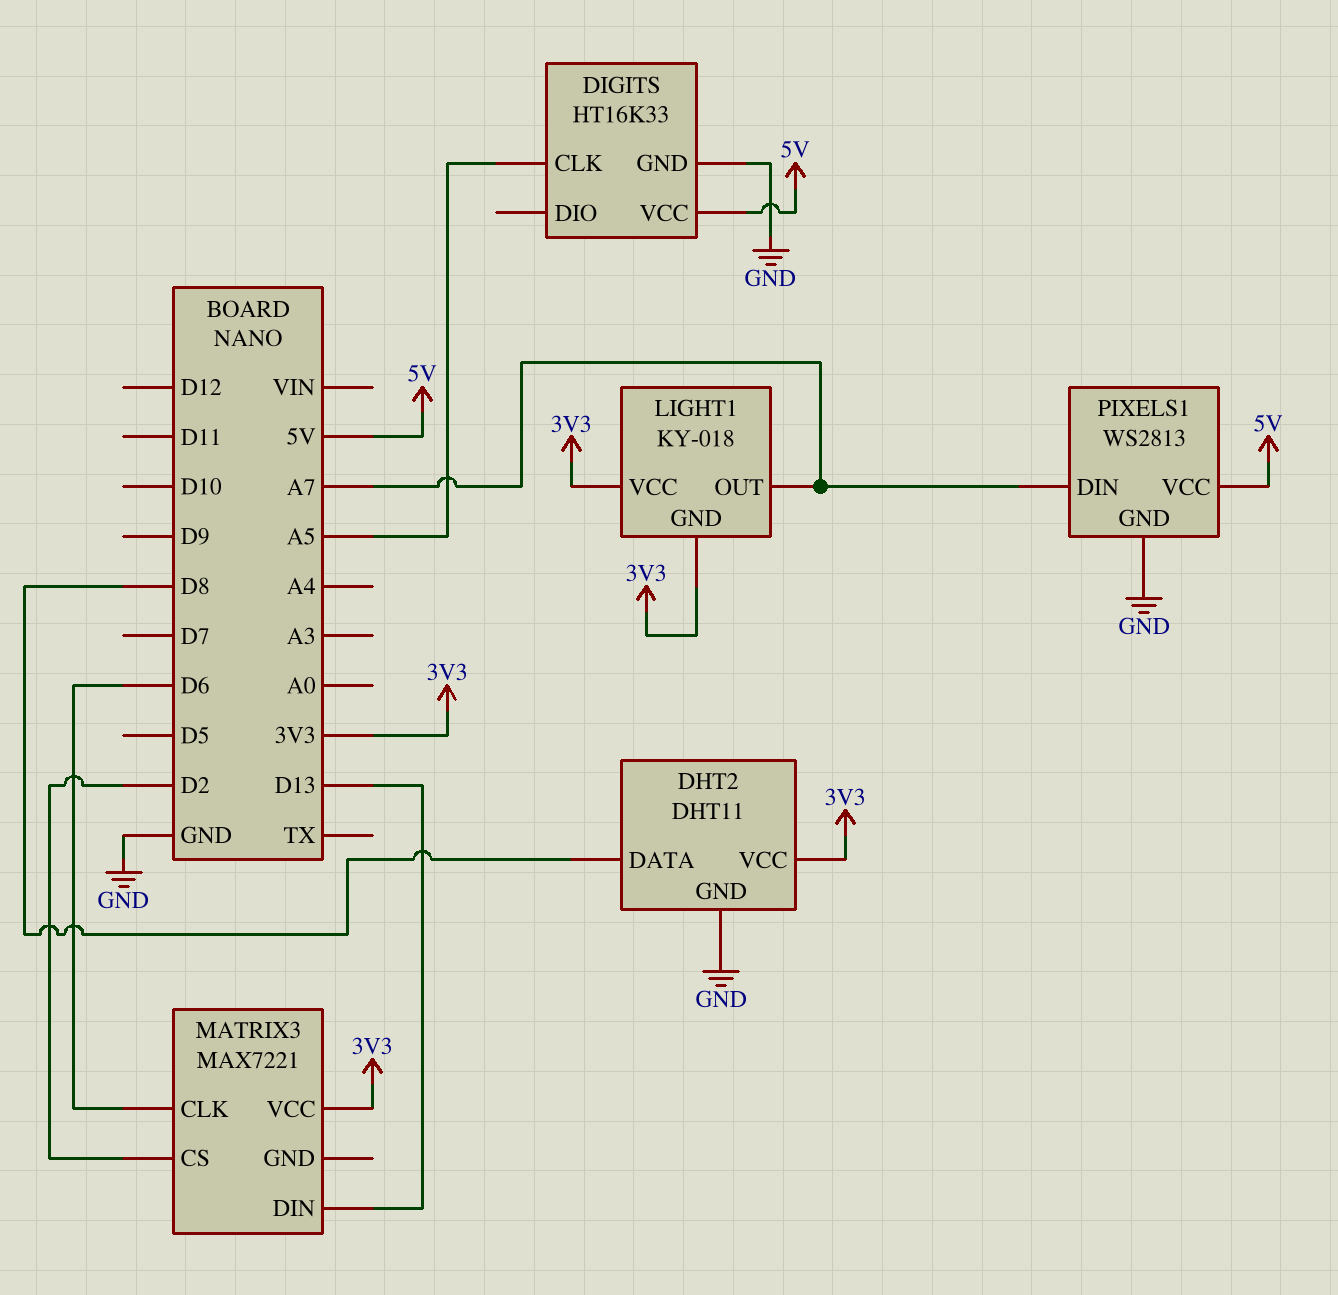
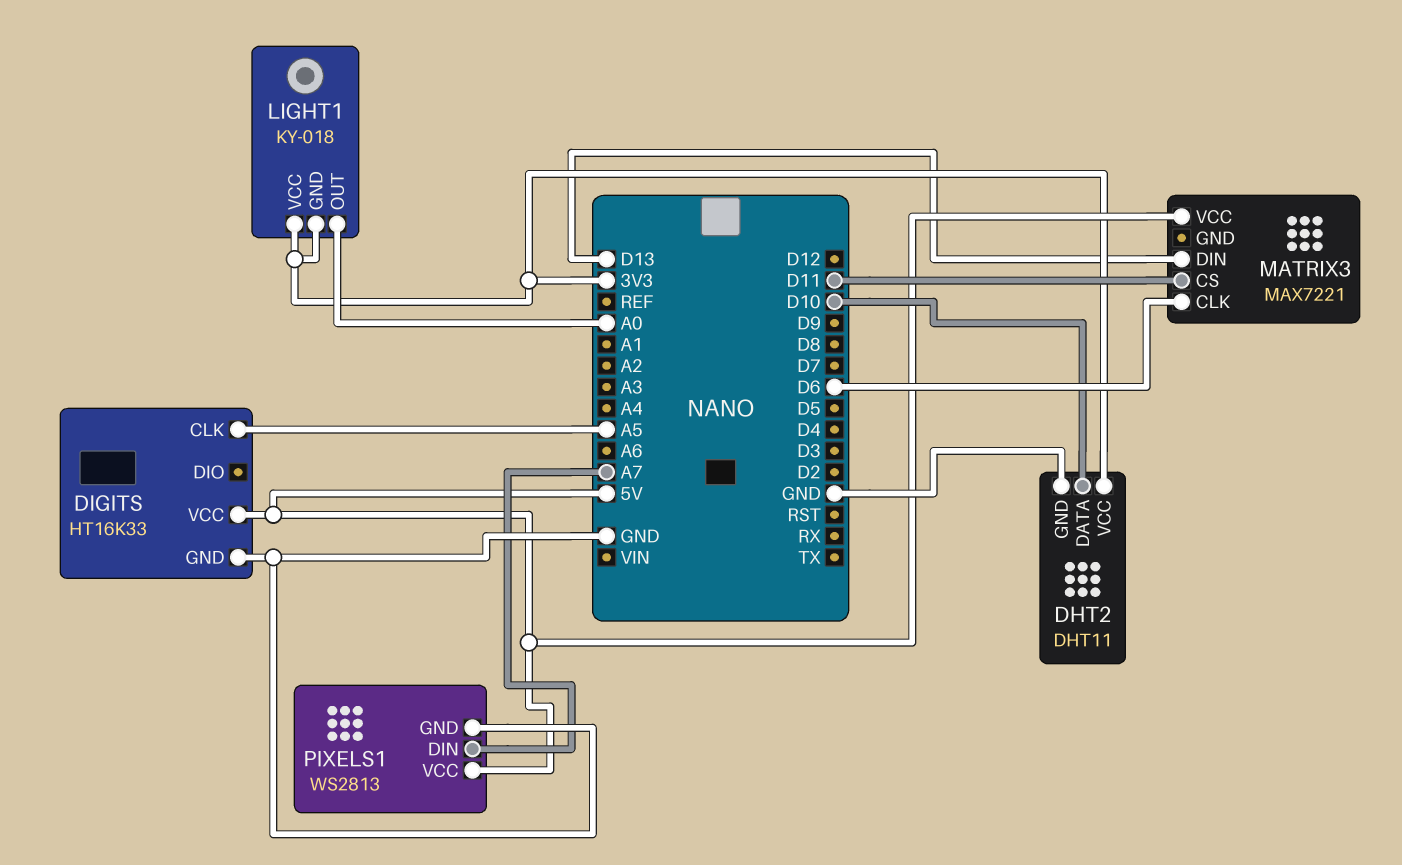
DHT2 pin DATA: D8 -> D10
LIGHT1 pin OUT: A7 -> A0
MATRIX3 pin CS: D2 -> D11
MATRIX3 pin VCC: 3V3 -> 5V

